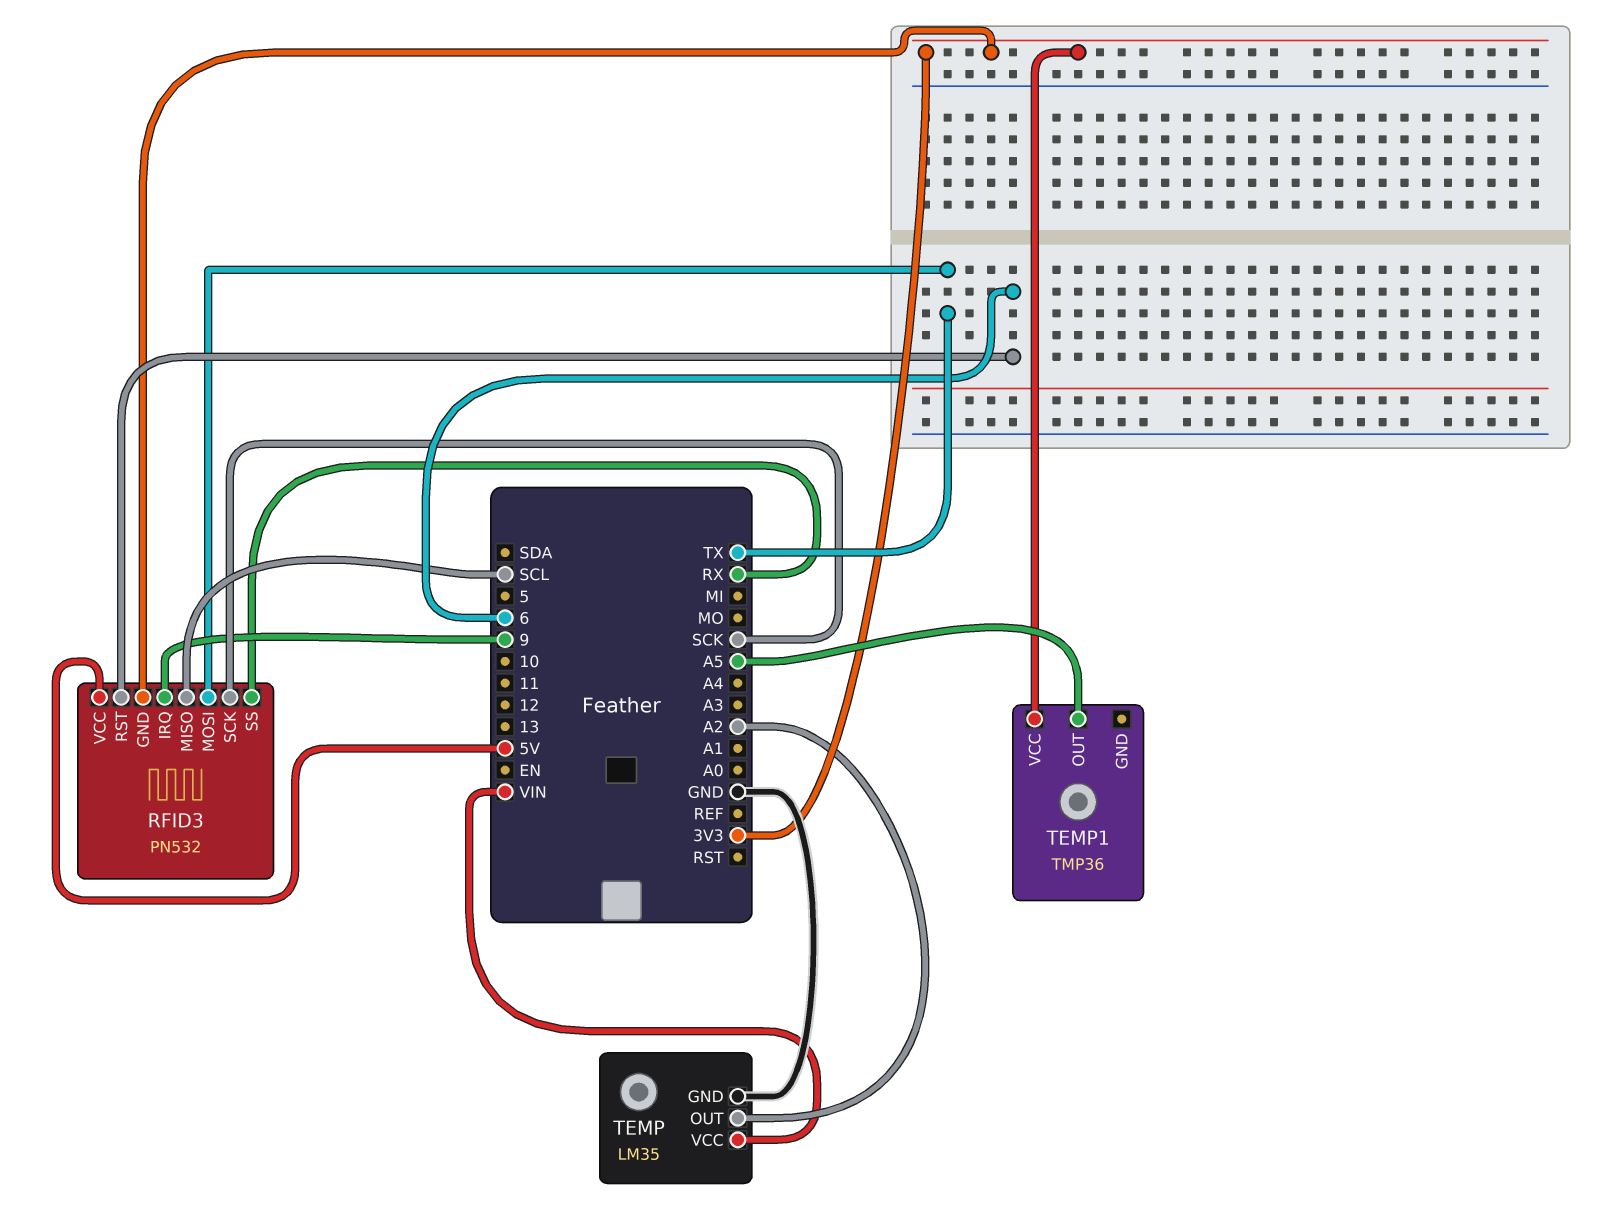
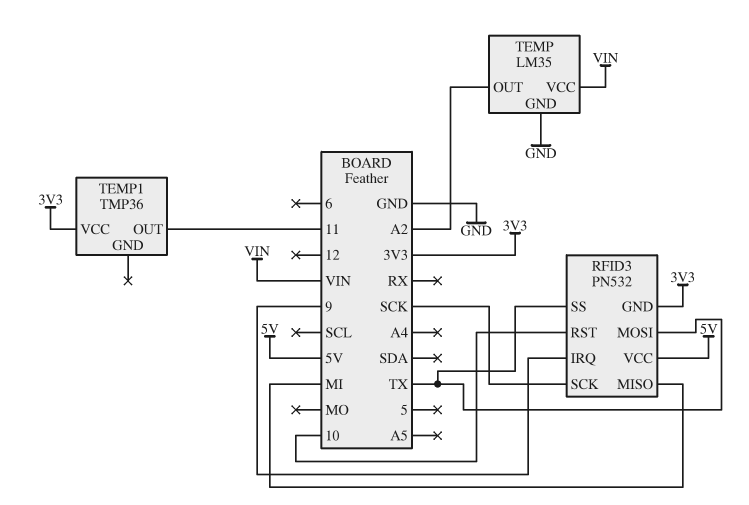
RFID3 pin MISO: SCL -> MI
RFID3 pin RST: 6 -> 10
RFID3 pin SS: RX -> TX
TEMP1 pin OUT: A5 -> 11

